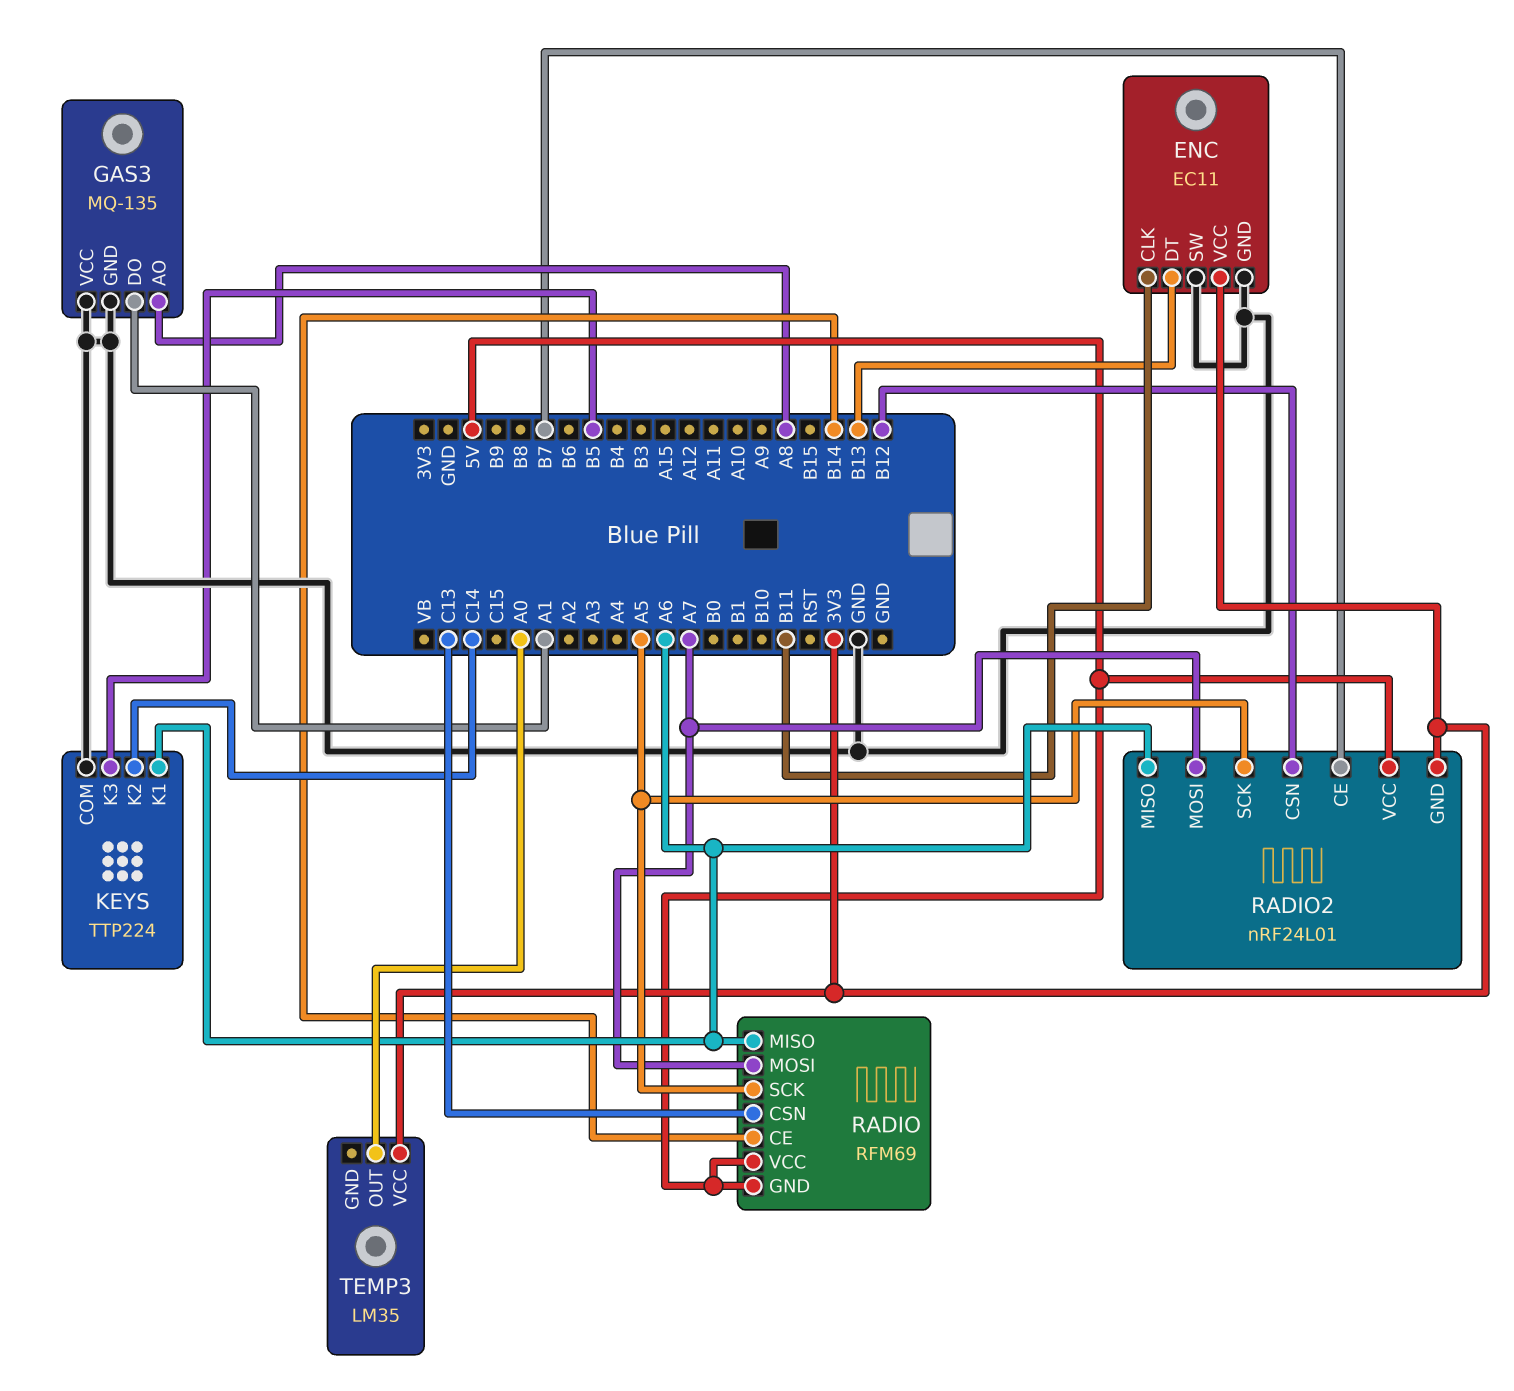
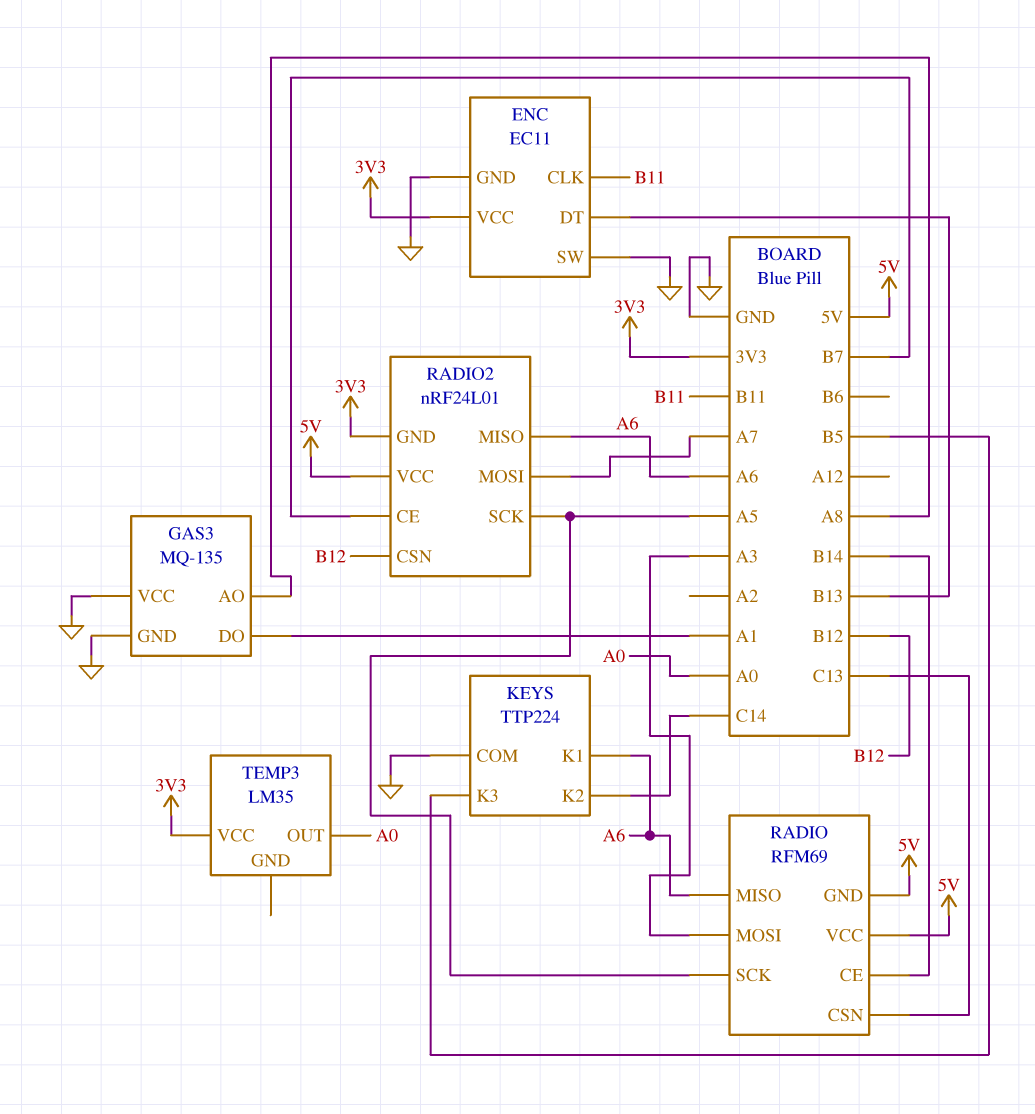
RADIO pin MOSI: A7 -> A3

